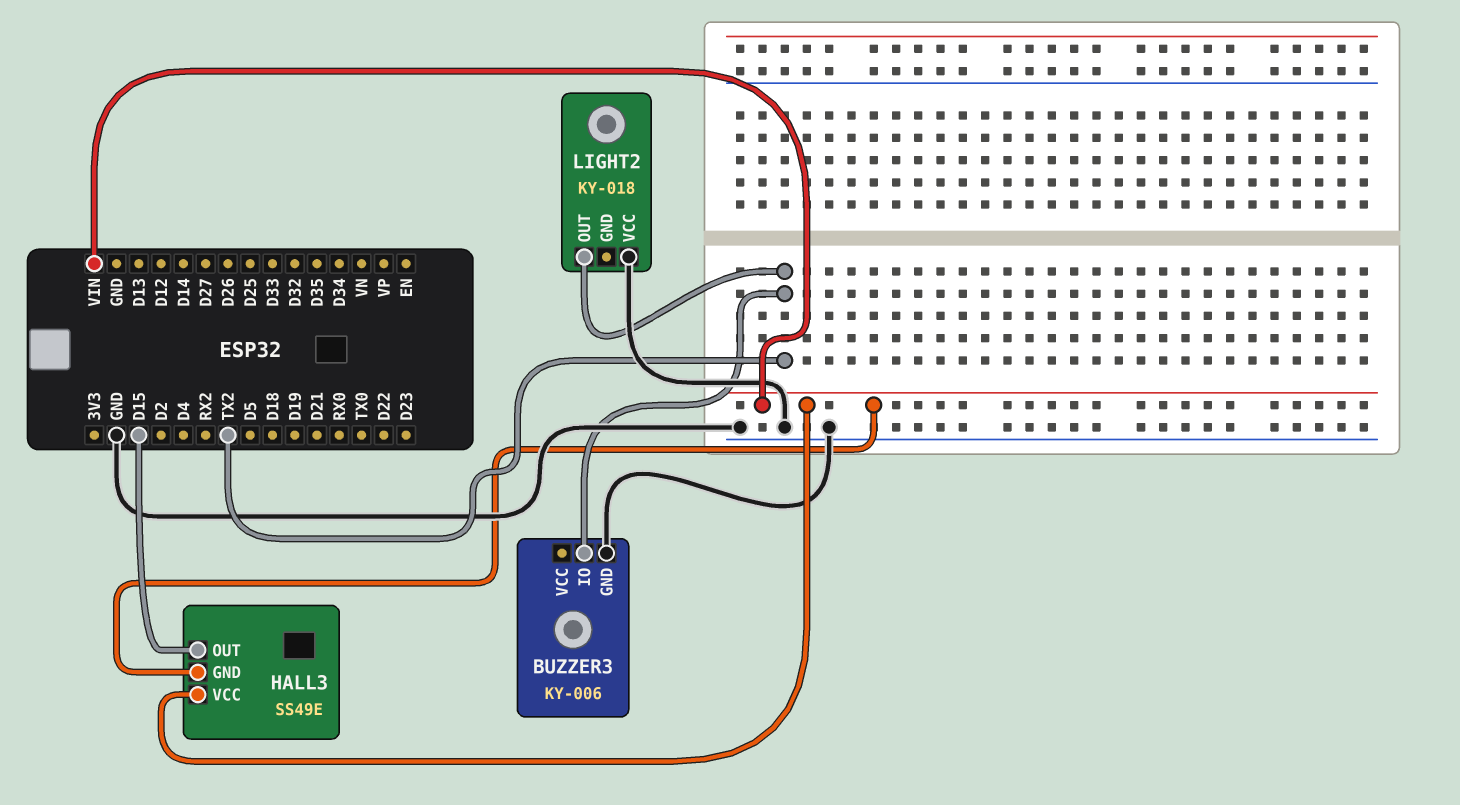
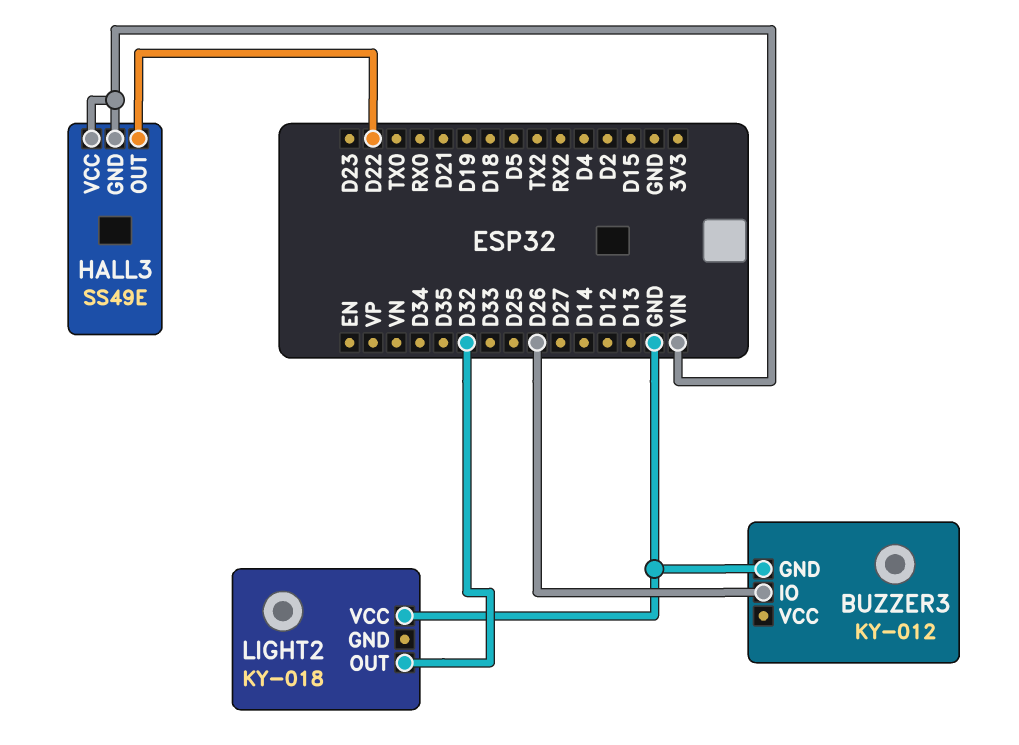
BUZZER3: KY-006 -> KY-012
BUZZER3 pin IO: TX2 -> D26
HALL3 pin OUT: D15 -> D22
LIGHT2 pin OUT: TX2 -> D32

